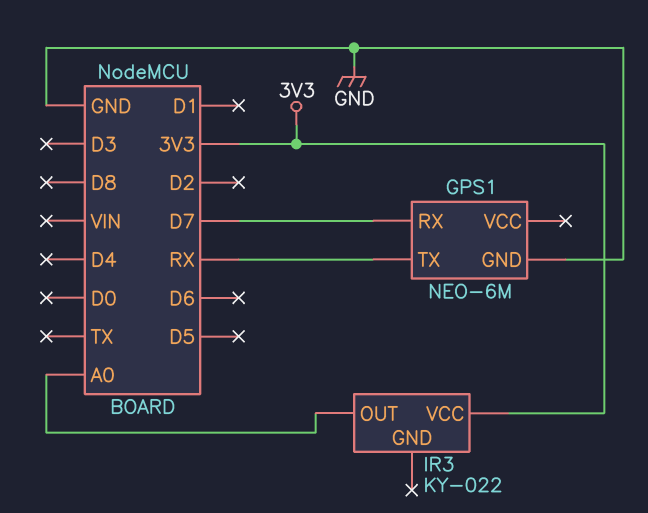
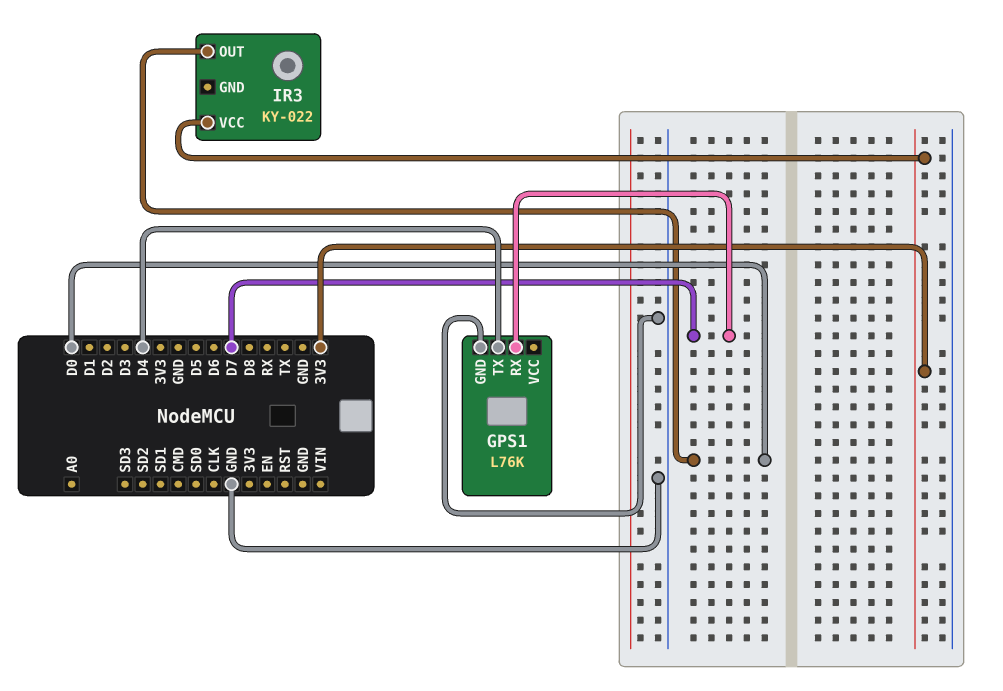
GPS1: NEO-6M -> L76K
GPS1 pin TX: RX -> D4
IR3 pin OUT: A0 -> D0

